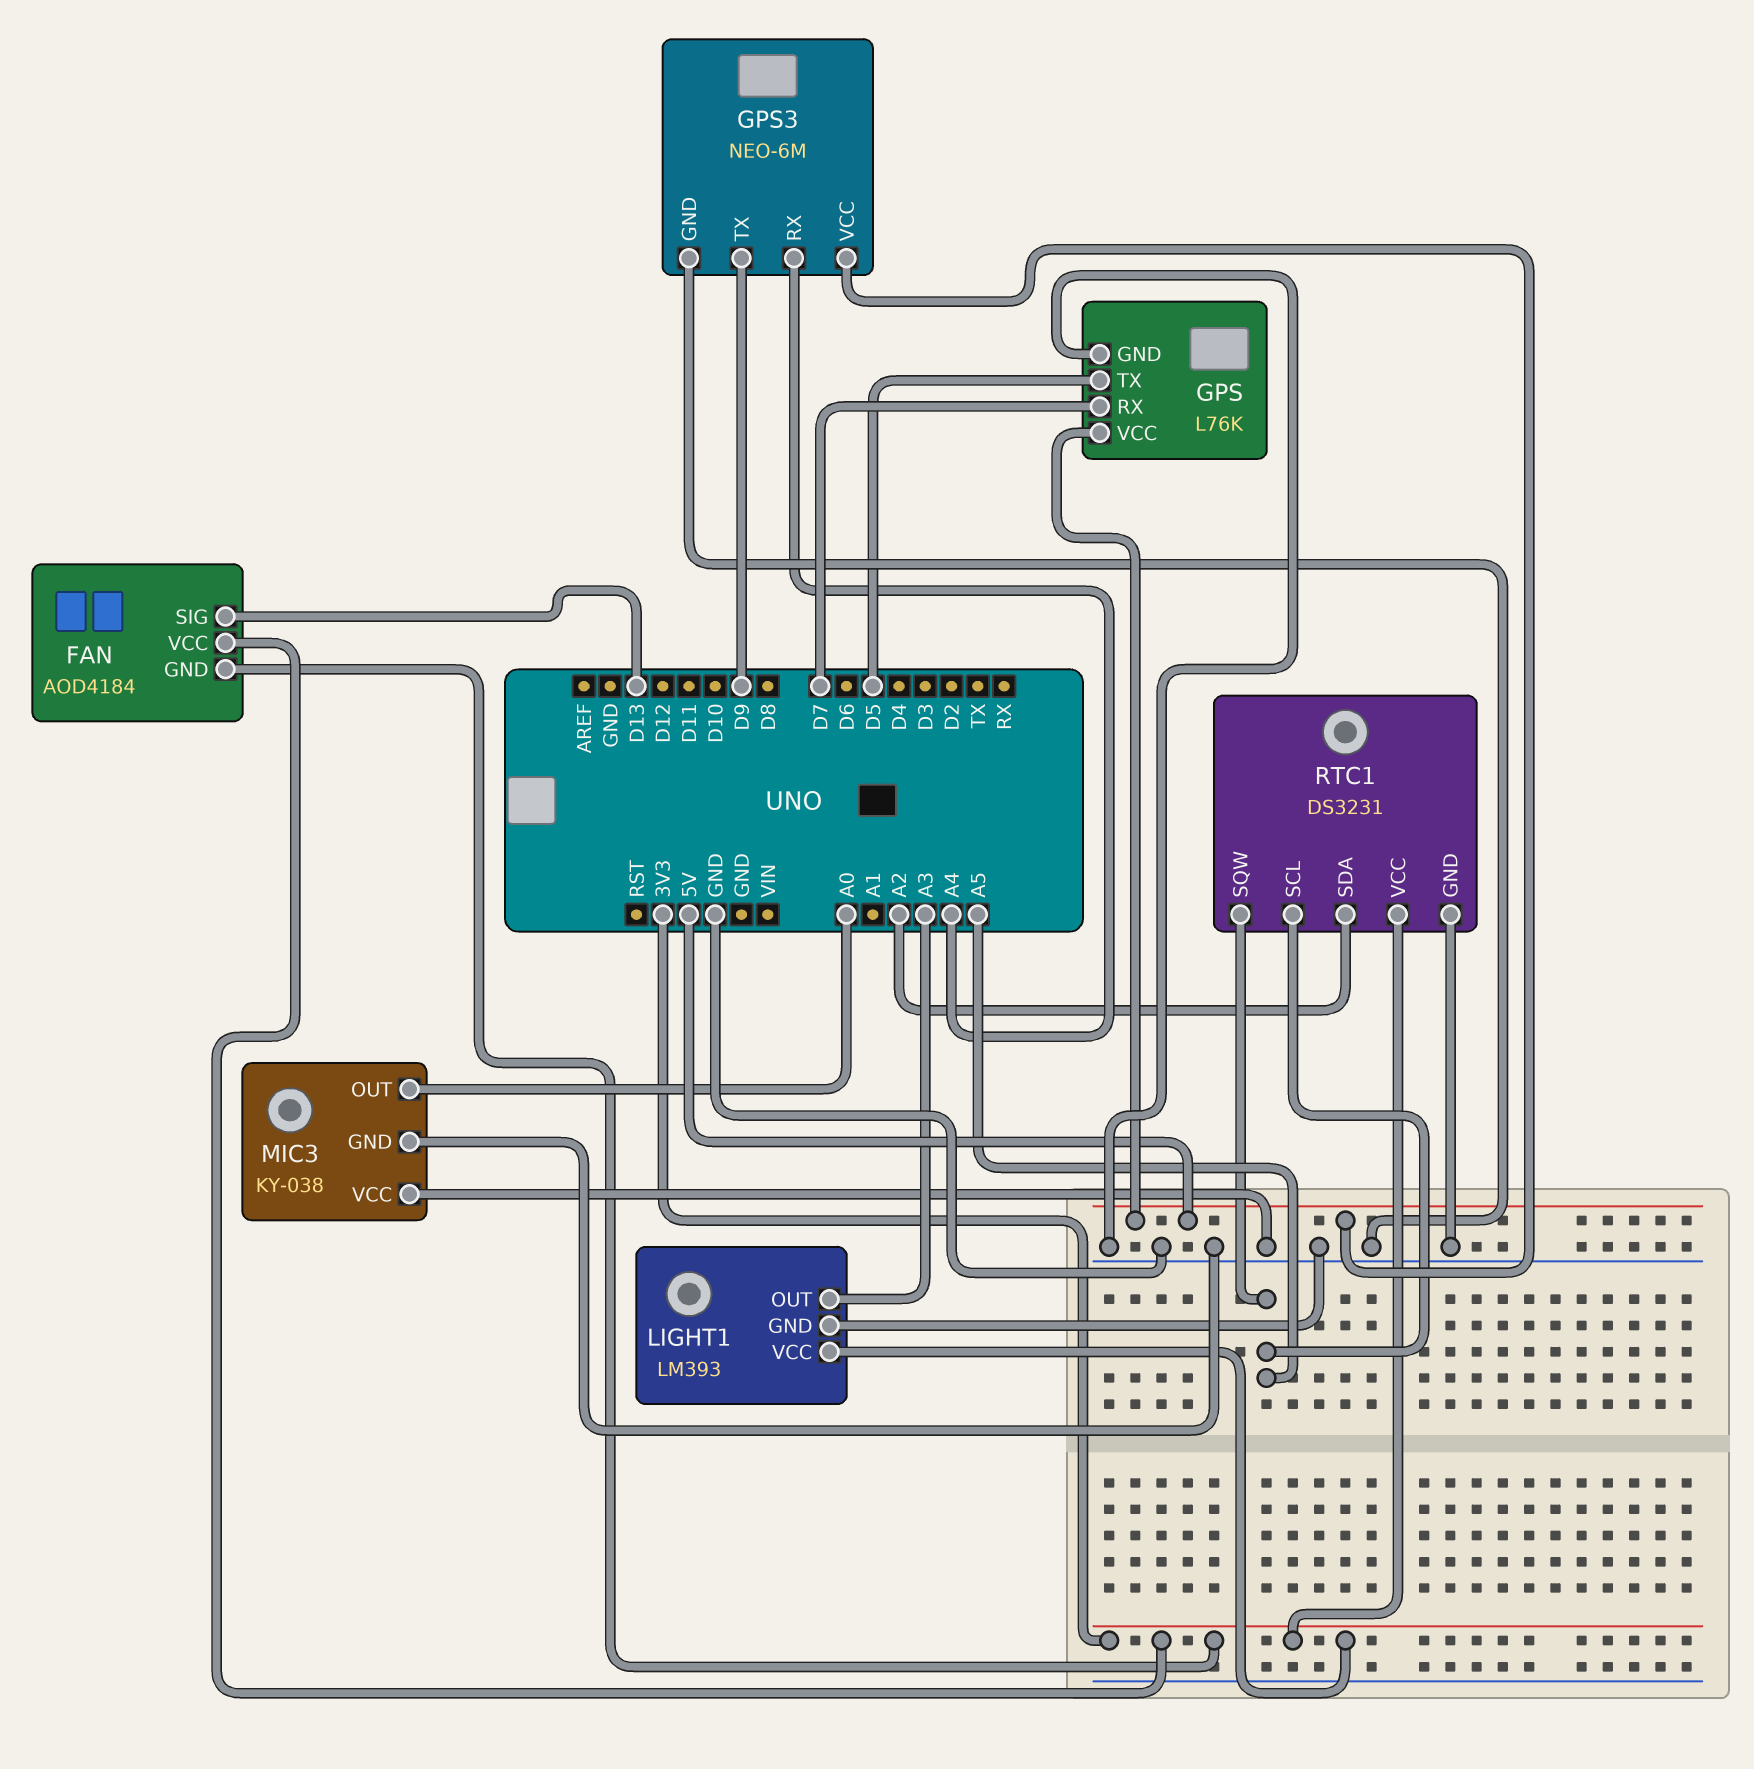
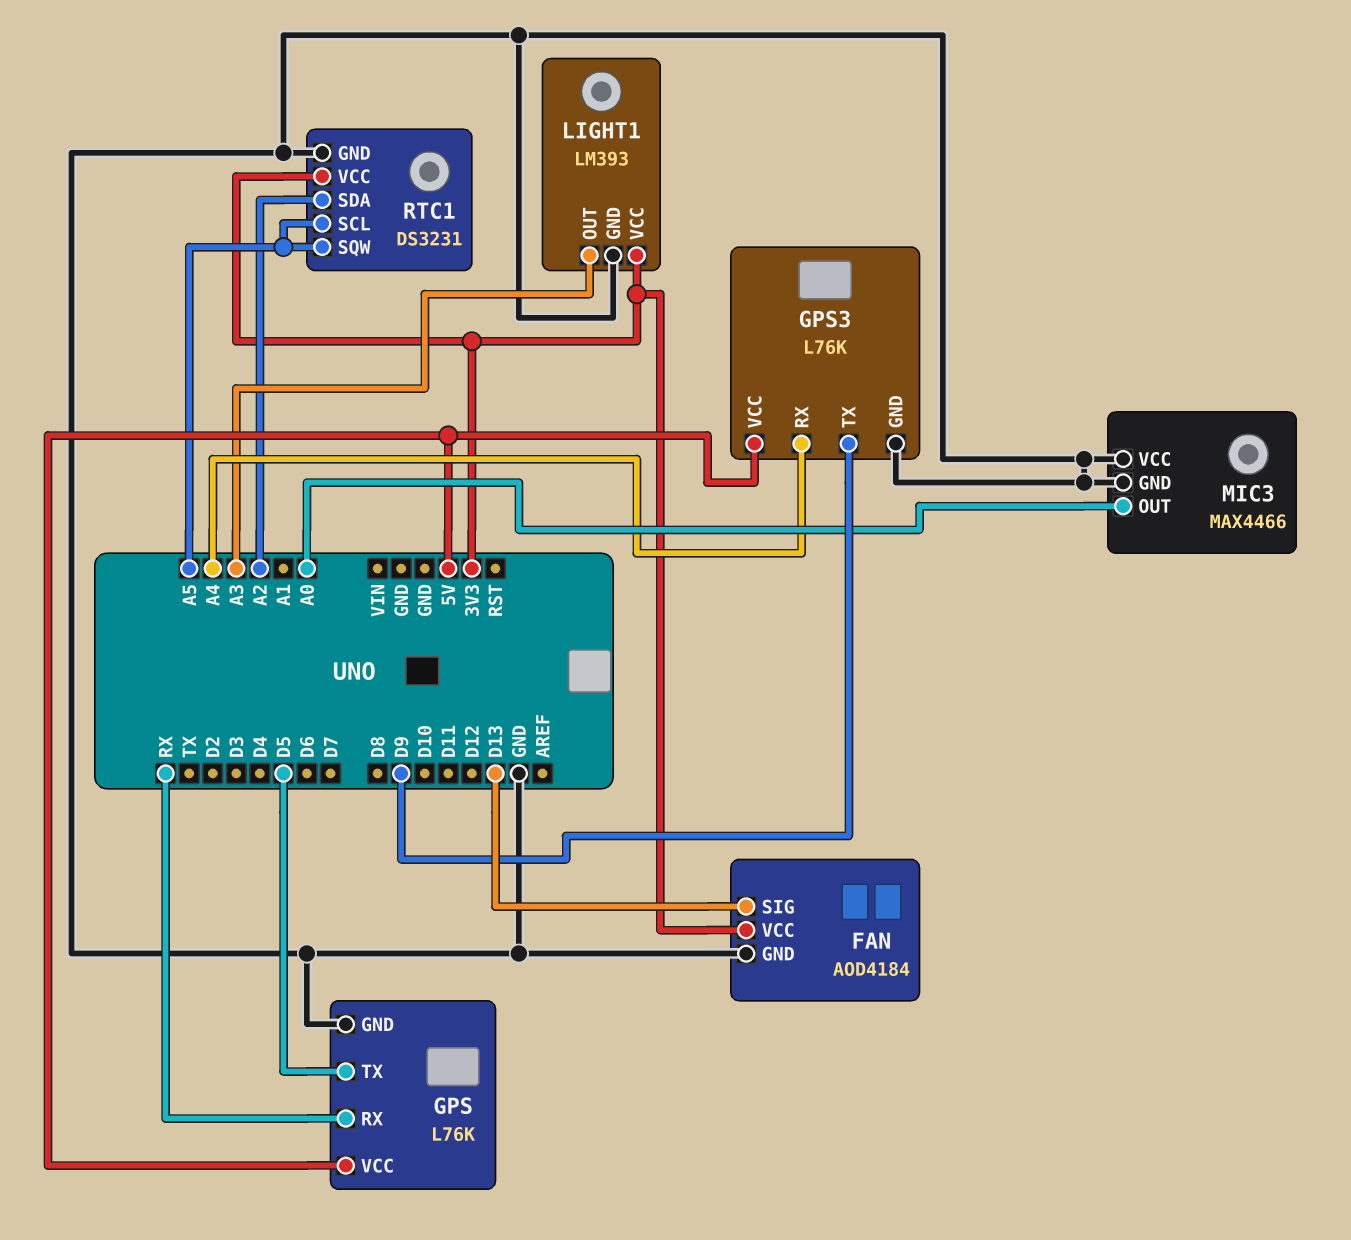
FAN pin GND: 3V3 -> GND
GPS pin RX: D7 -> RX
GPS3: NEO-6M -> L76K
MIC3: KY-038 -> MAX4466

